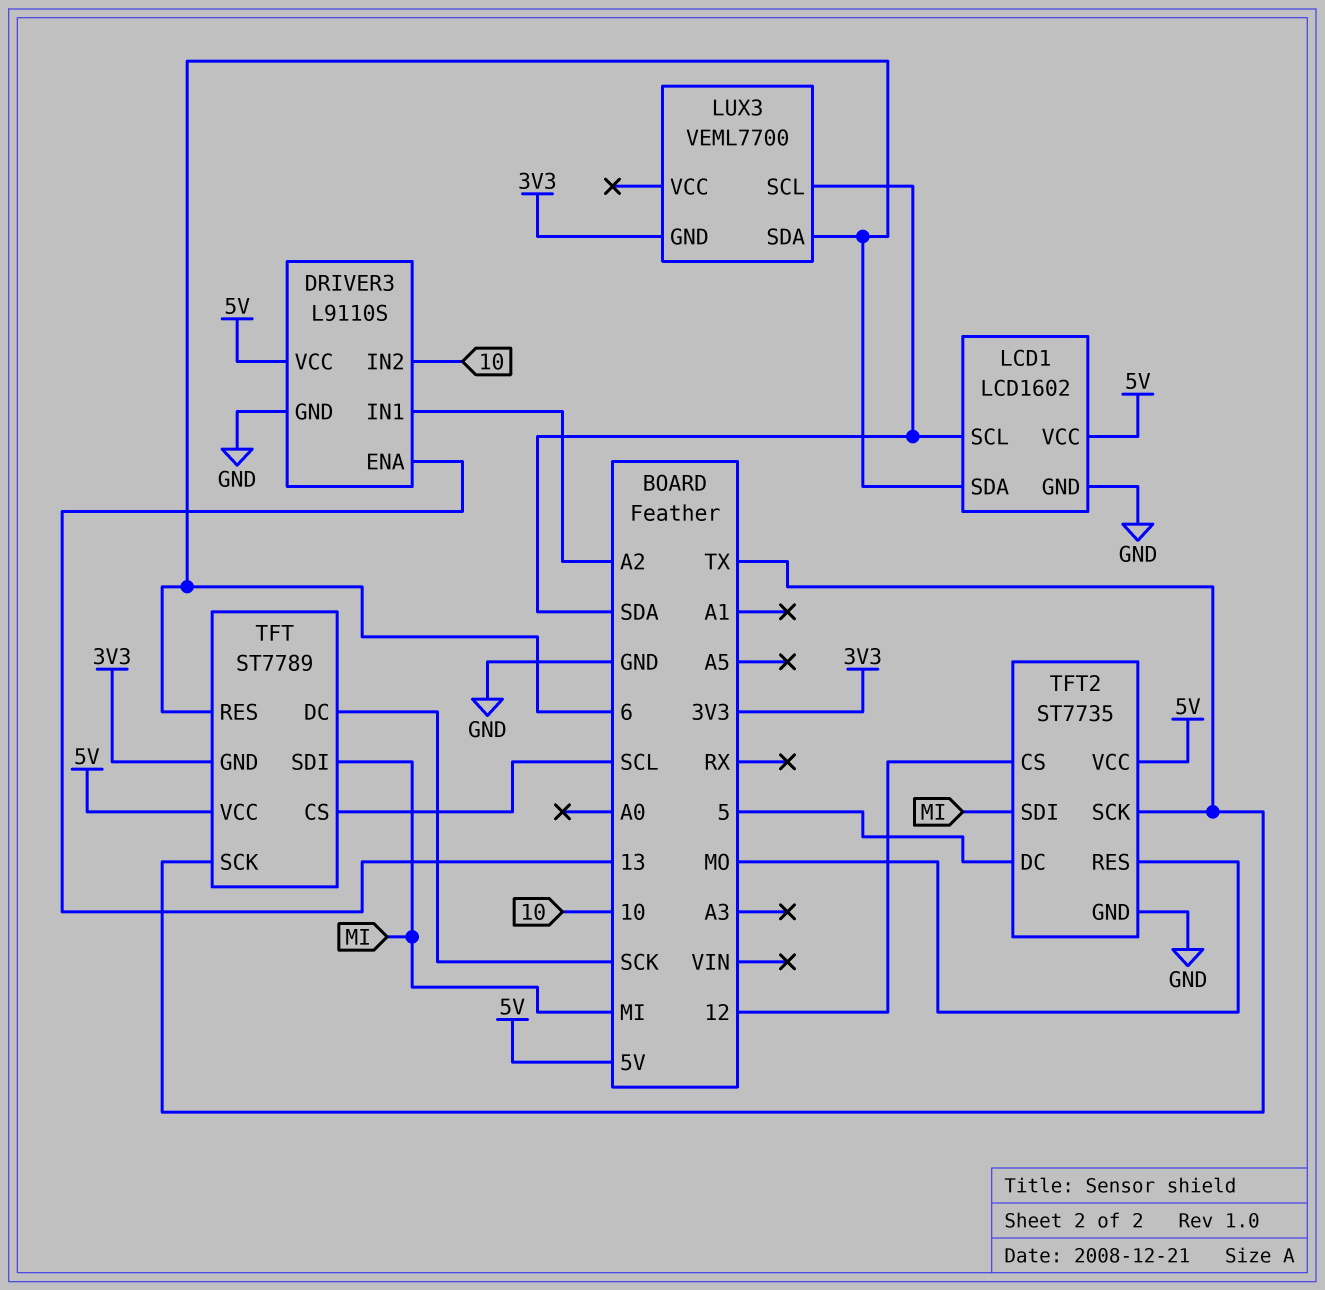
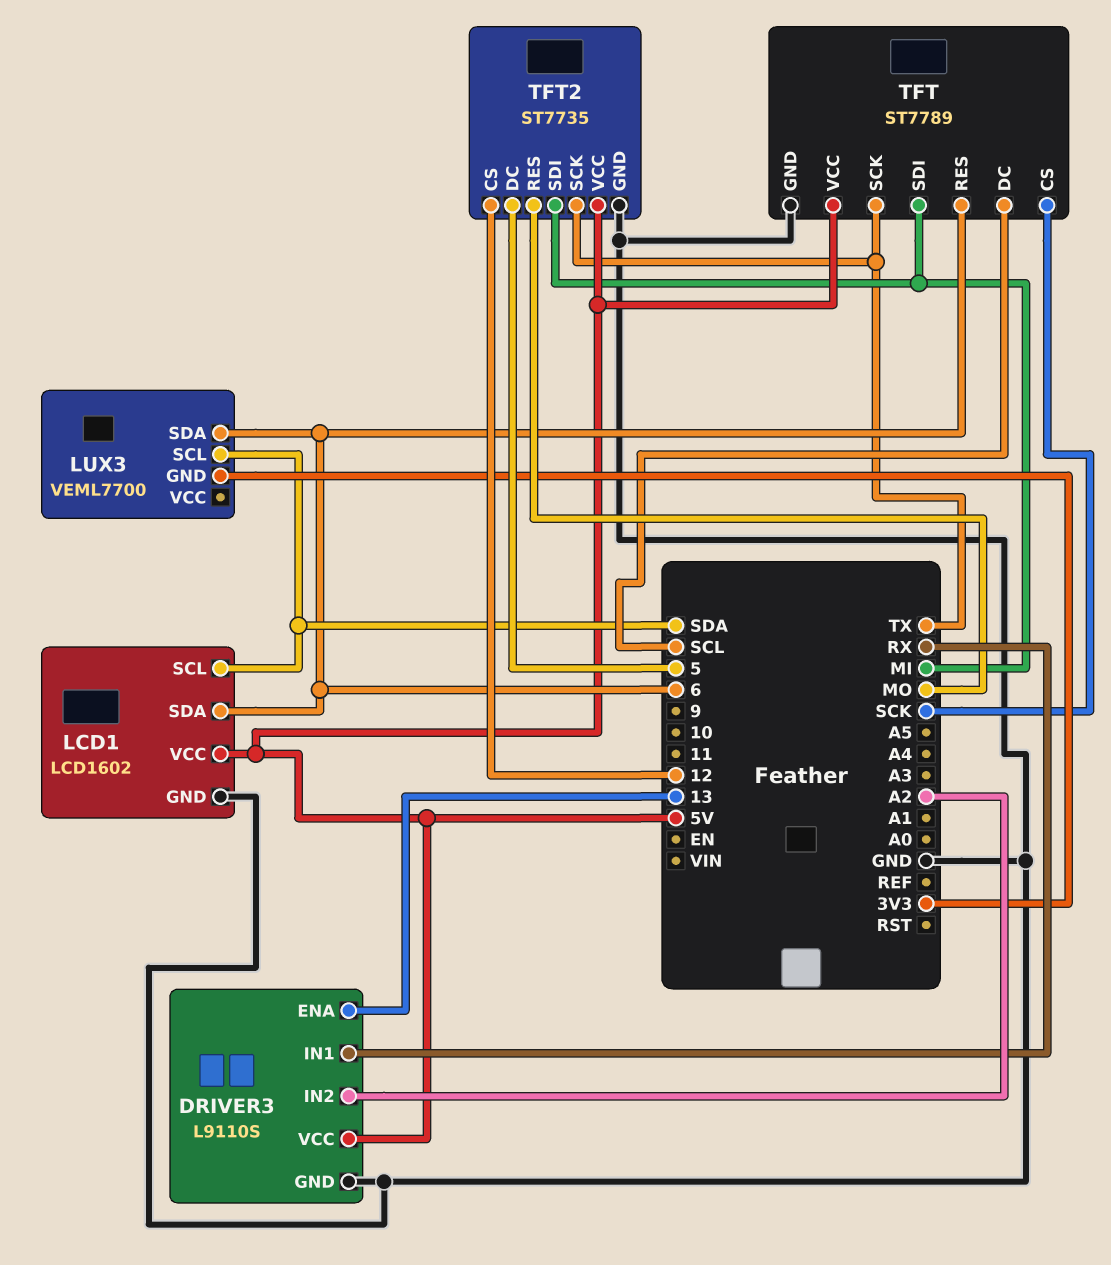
DRIVER3 pin IN1: A2 -> RX
DRIVER3 pin IN2: 10 -> A2
TFT pin CS: SCL -> SCK
TFT pin DC: SCK -> SCL
TFT pin GND: 3V3 -> GND

